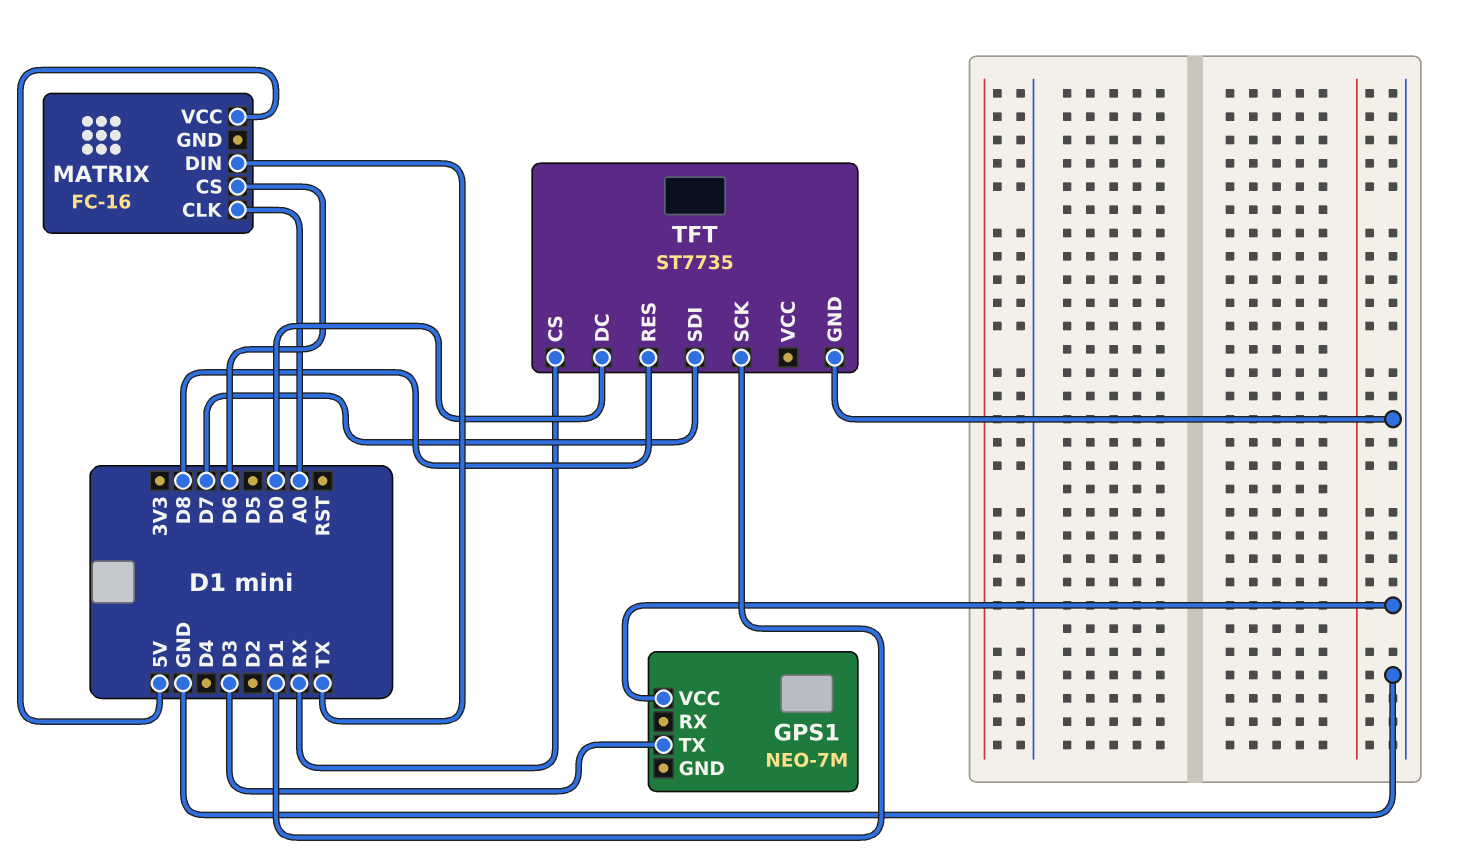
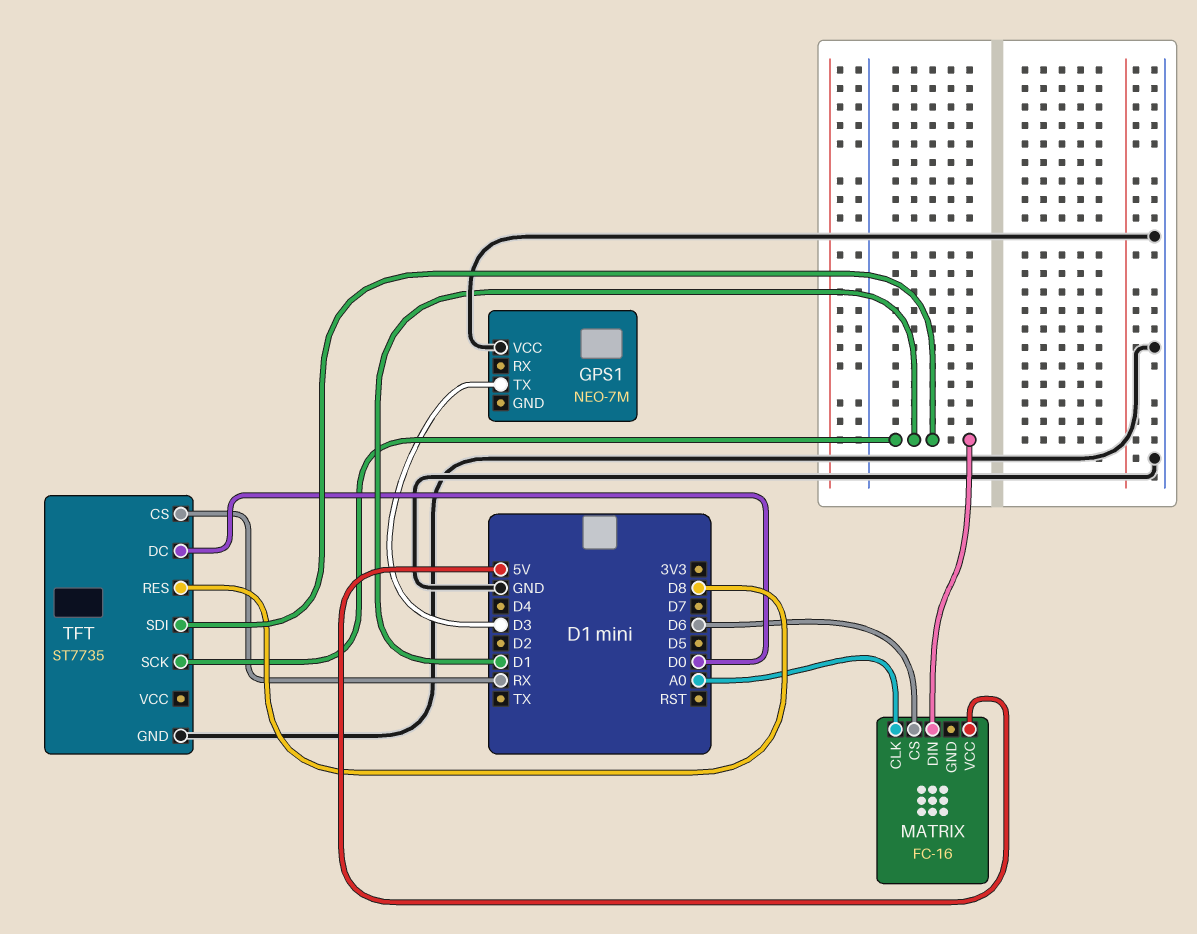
MATRIX pin DIN: TX -> D1
TFT pin SDI: D7 -> D1

